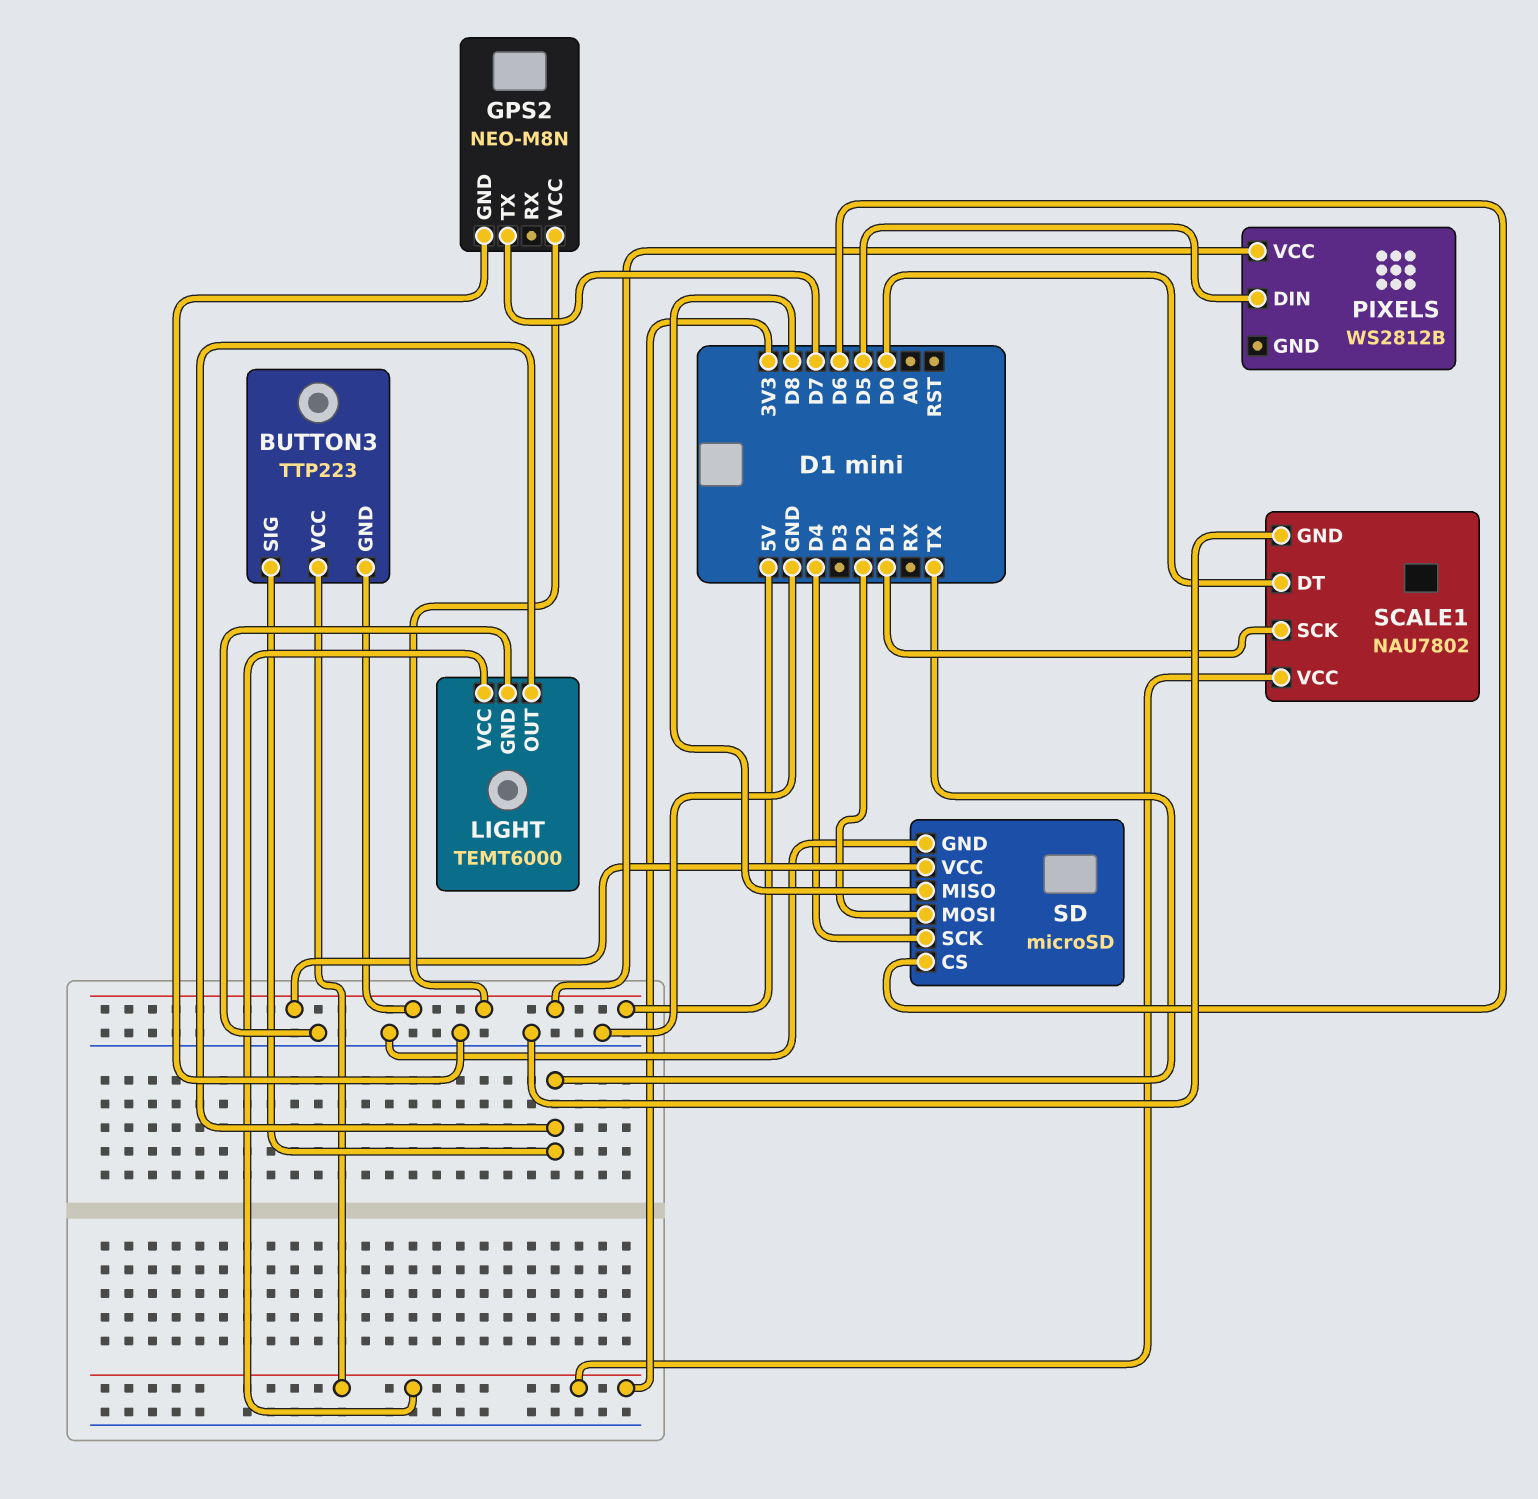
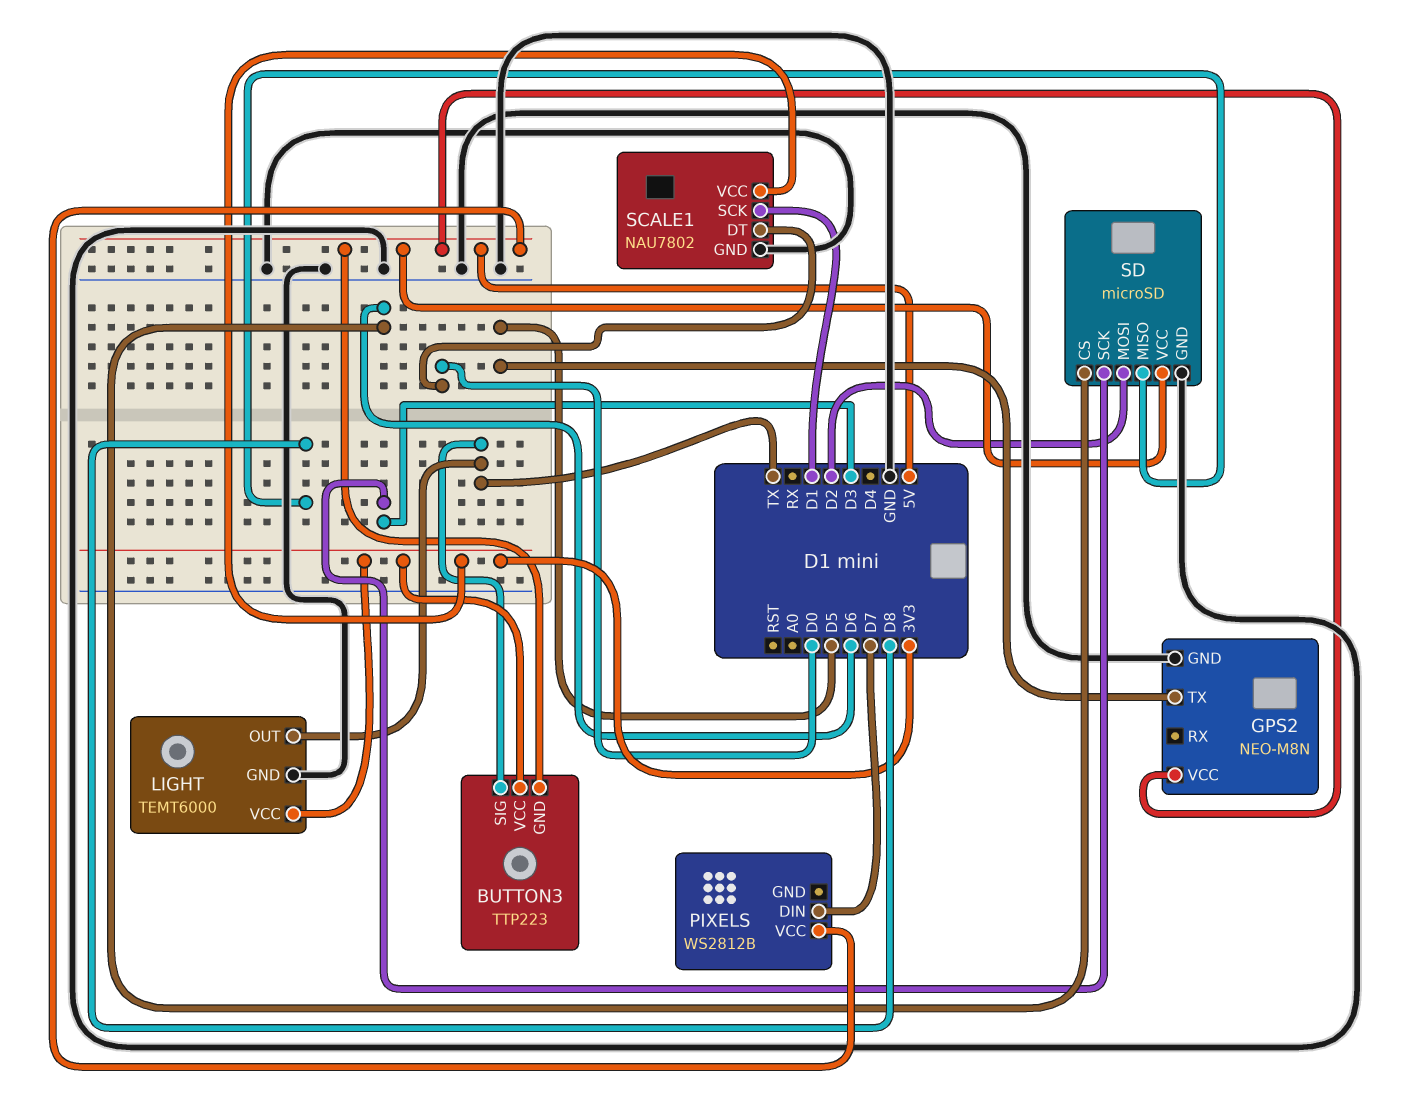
GPS2 pin TX: D7 -> D5
PIXELS pin DIN: D5 -> D7
SD pin SCK: D4 -> D3

